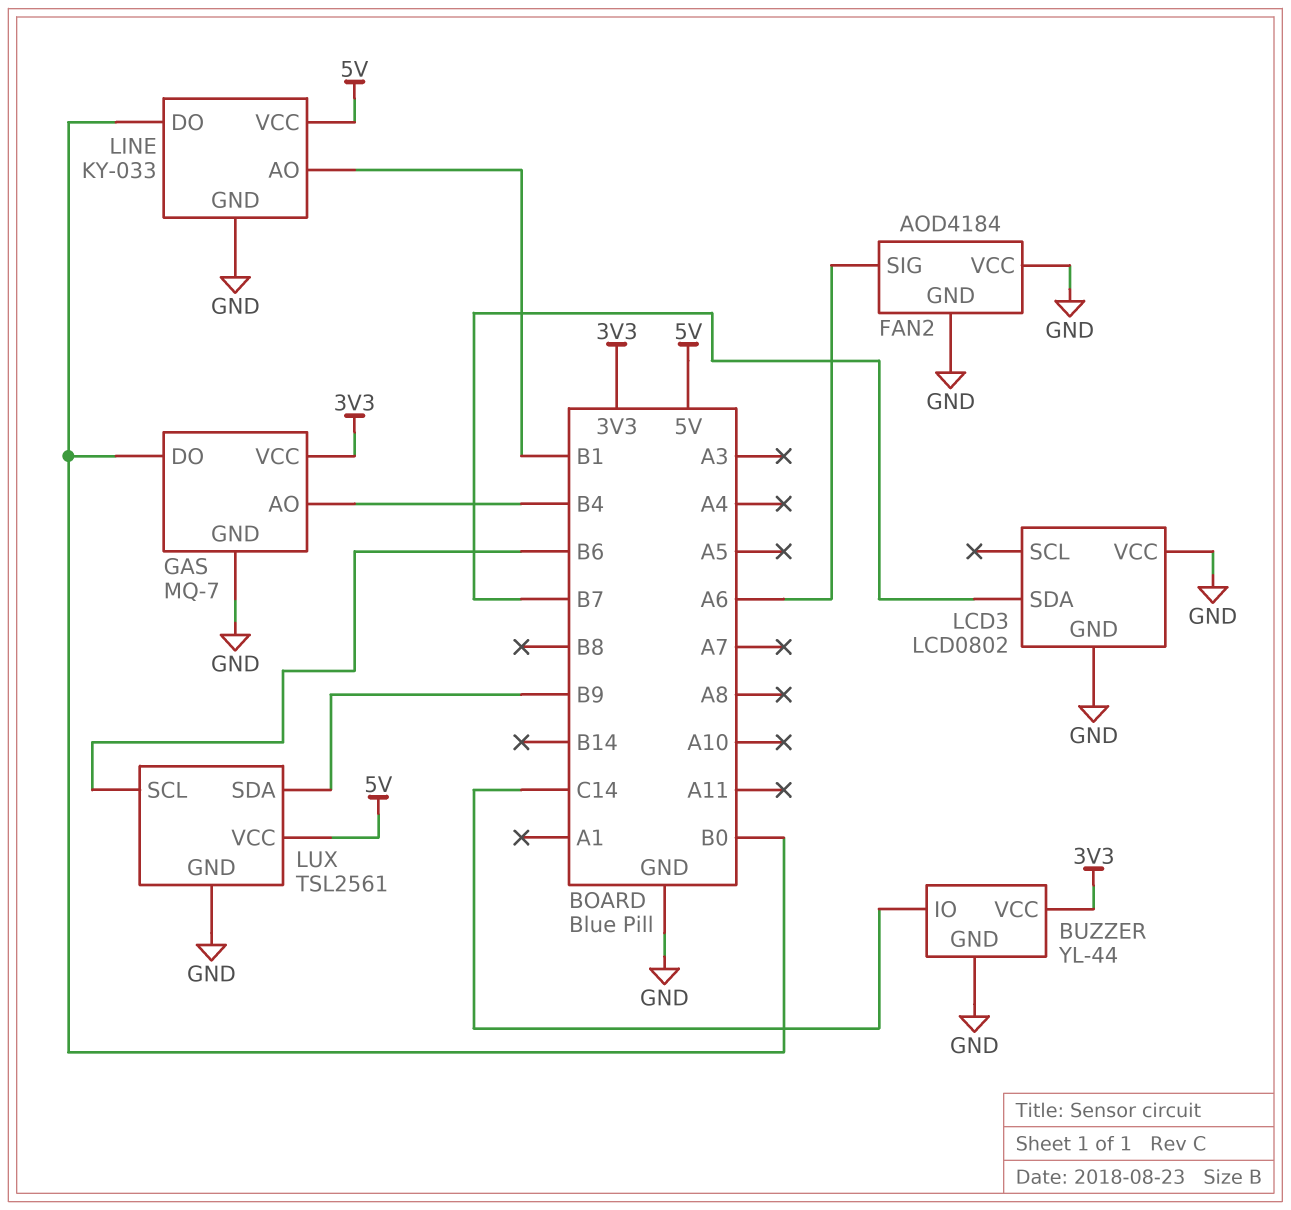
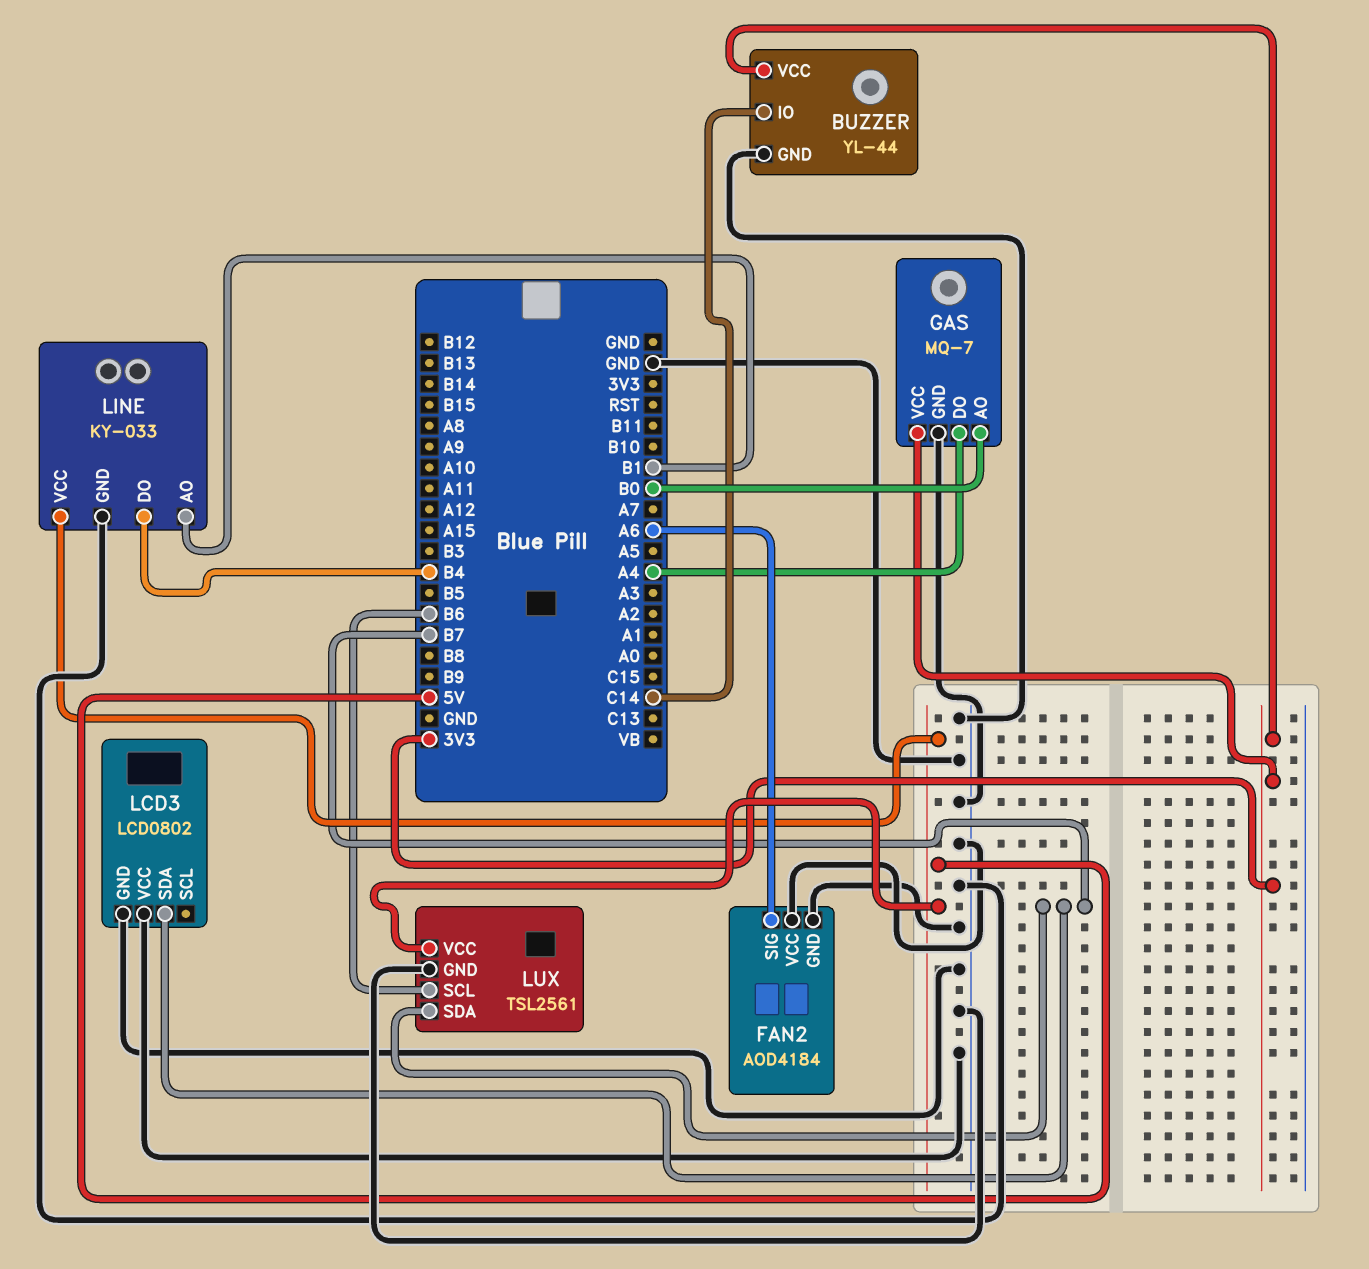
GAS pin AO: B4 -> B0
GAS pin DO: B0 -> A4
LINE pin DO: B0 -> B4
LUX pin SDA: B9 -> B7

